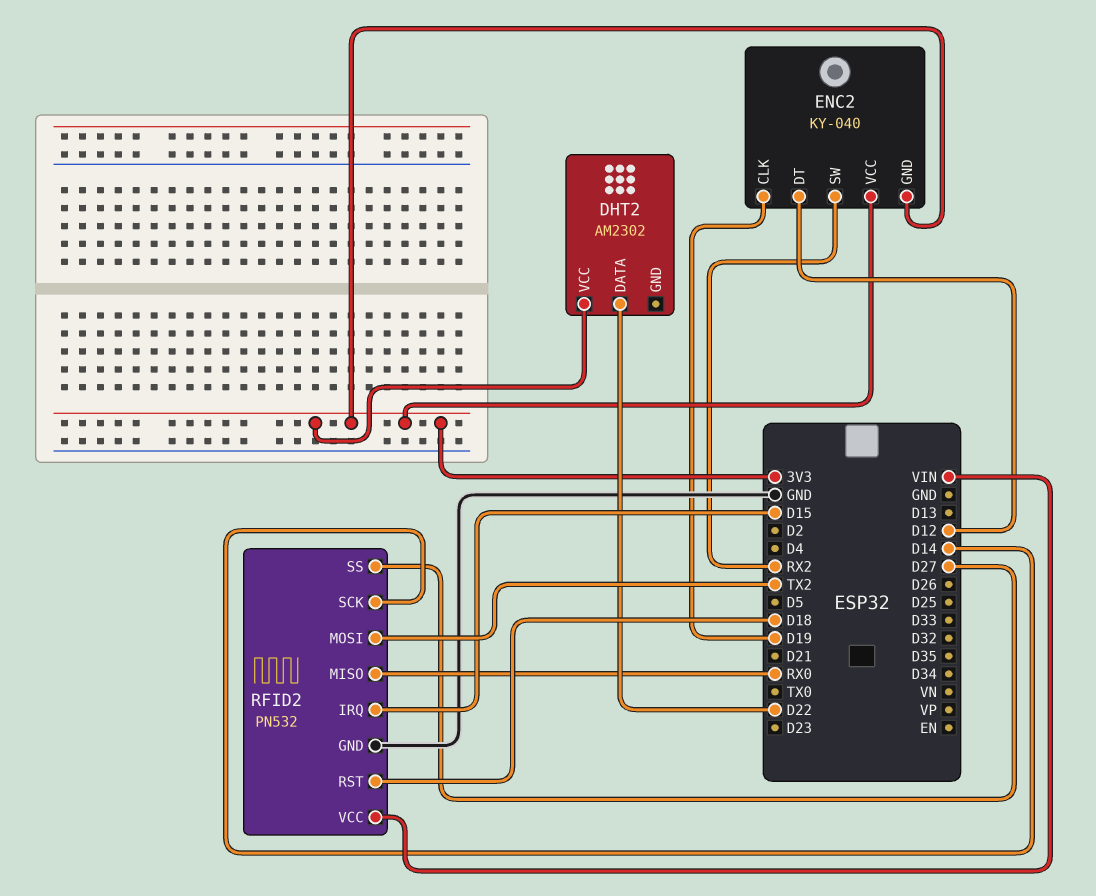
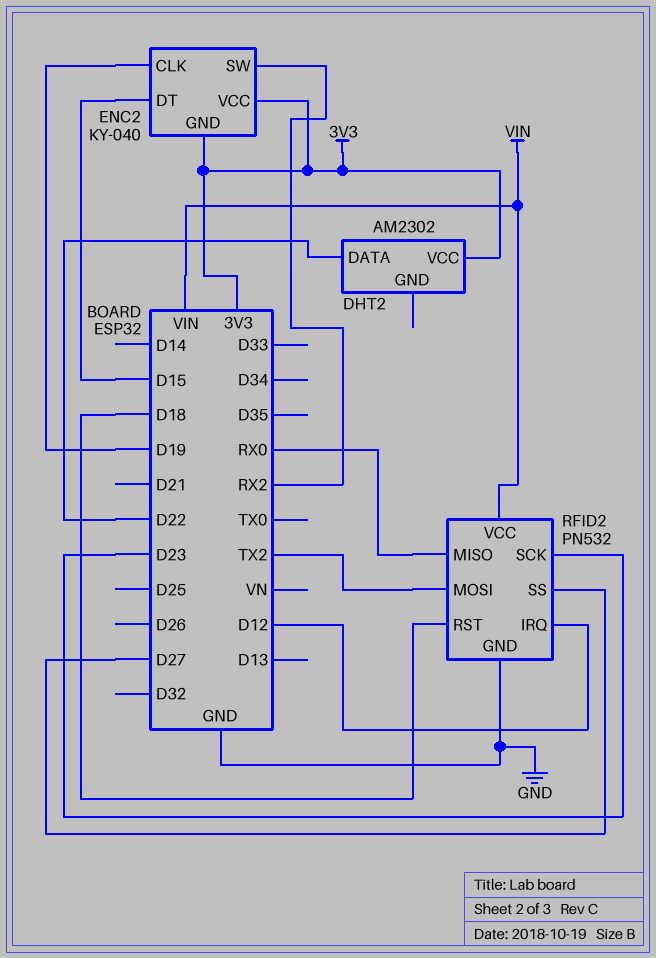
ENC2 pin DT: D12 -> D15
RFID2 pin IRQ: D15 -> D12
RFID2 pin SCK: D14 -> D23

